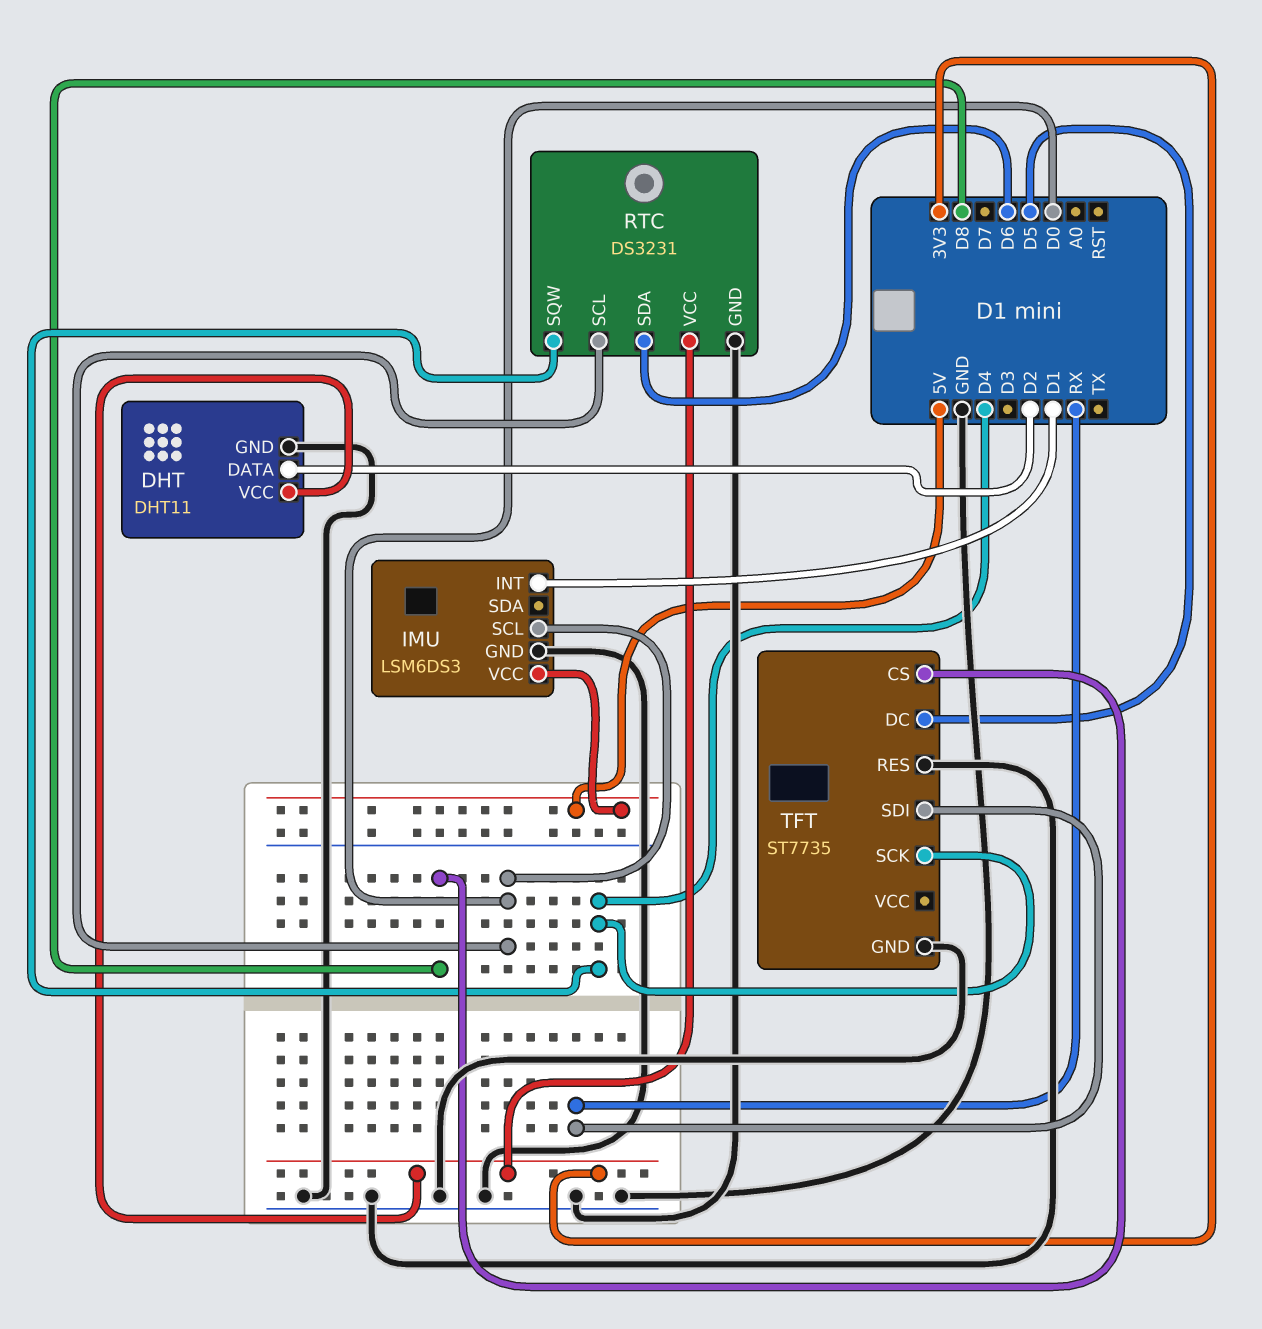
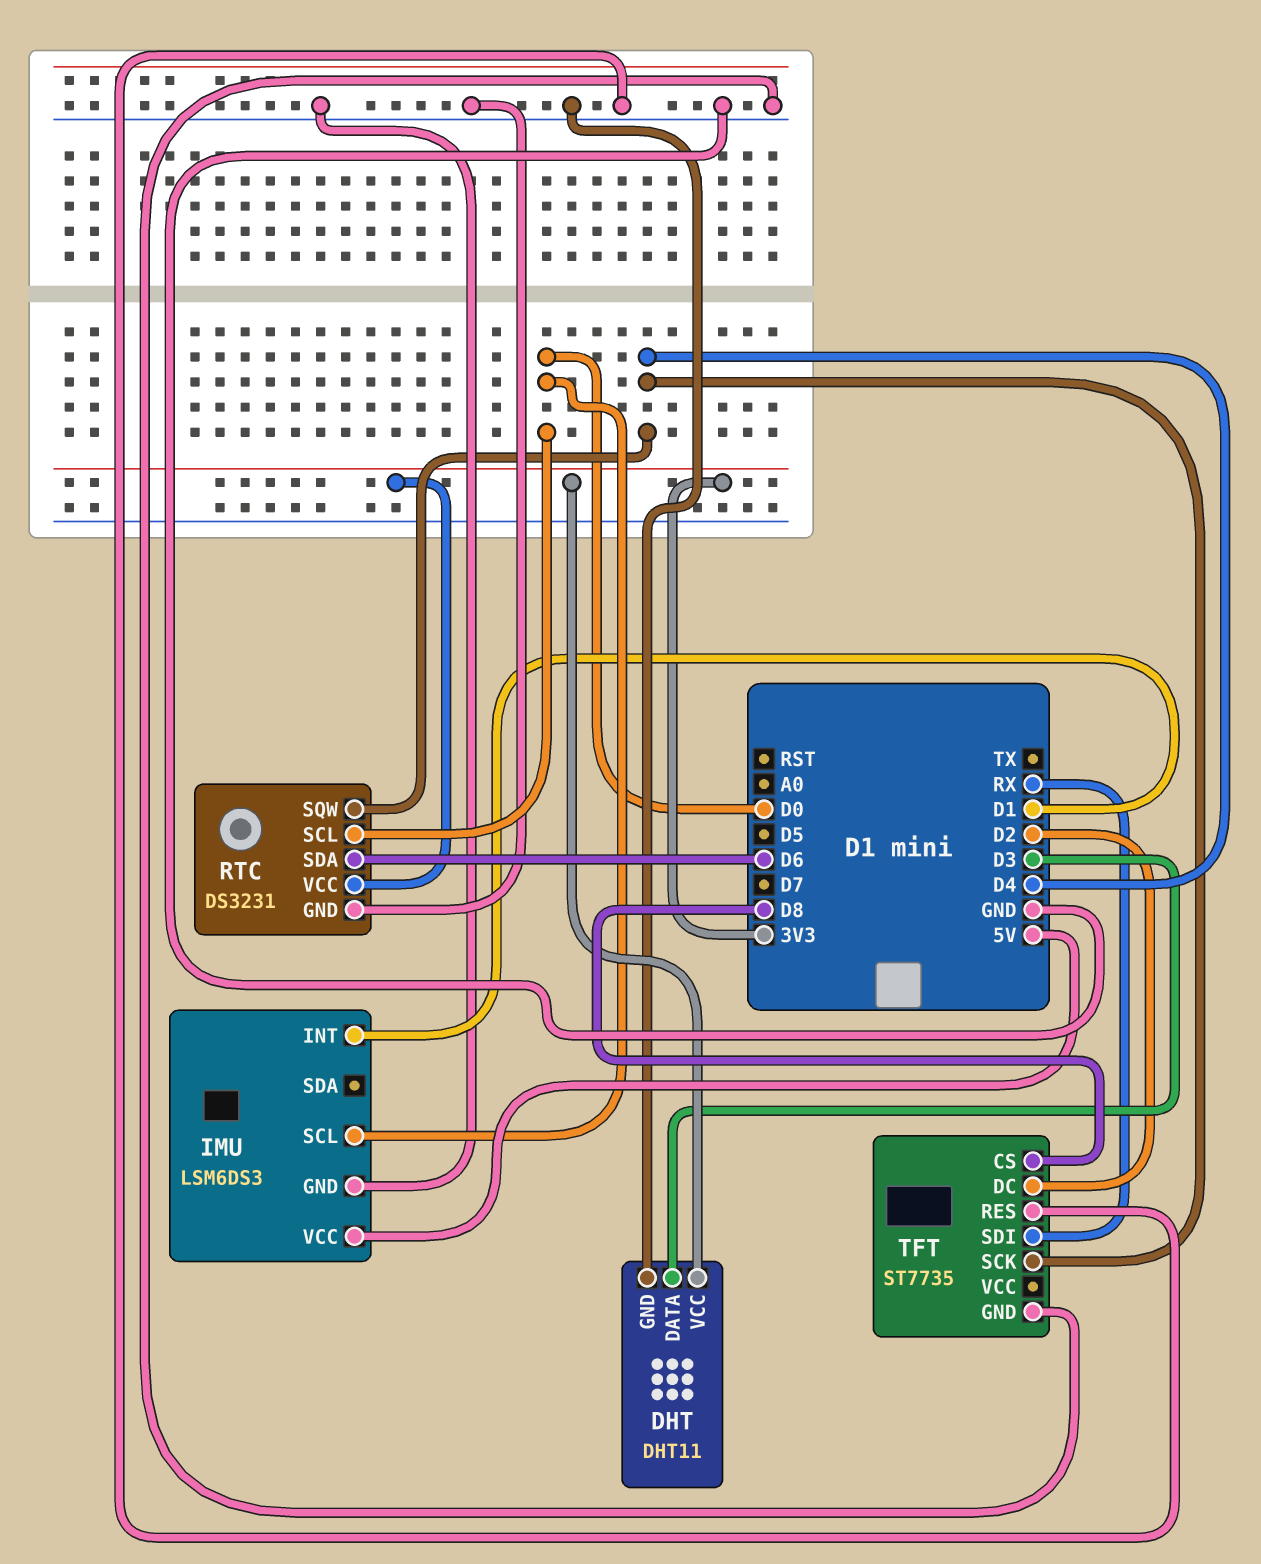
DHT pin DATA: D2 -> D3
TFT pin DC: D5 -> D2

